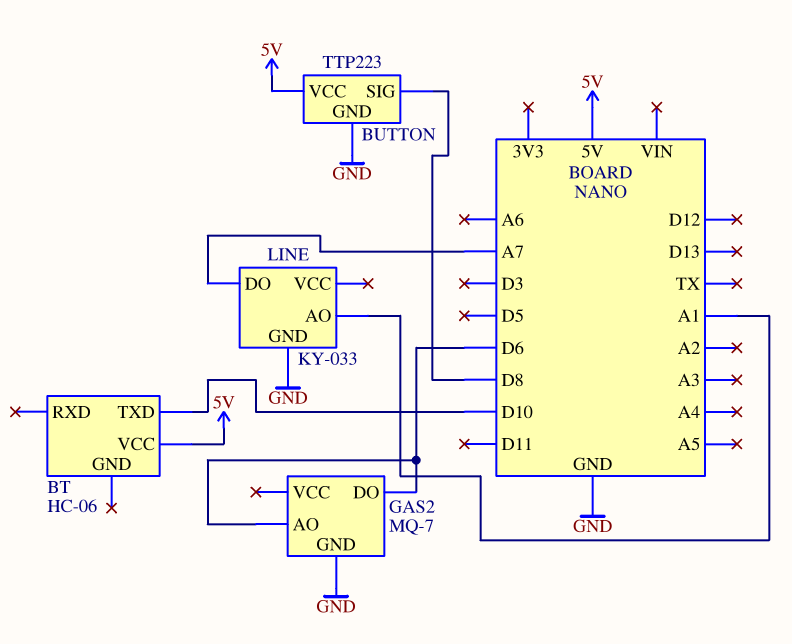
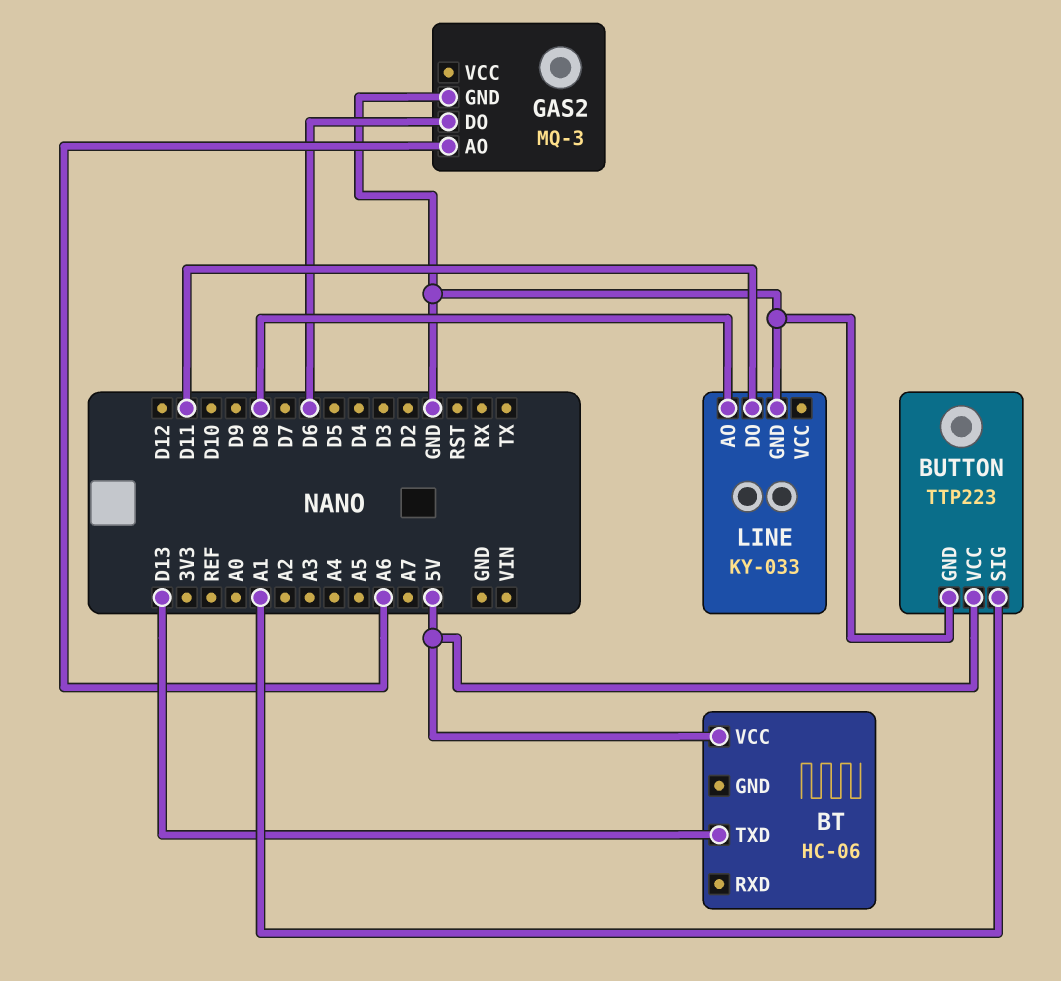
BT pin TXD: D10 -> D13
BUTTON pin SIG: D8 -> A1
GAS2: MQ-7 -> MQ-3
GAS2 pin AO: D6 -> A6
LINE pin AO: A1 -> D8
LINE pin DO: A7 -> D11

